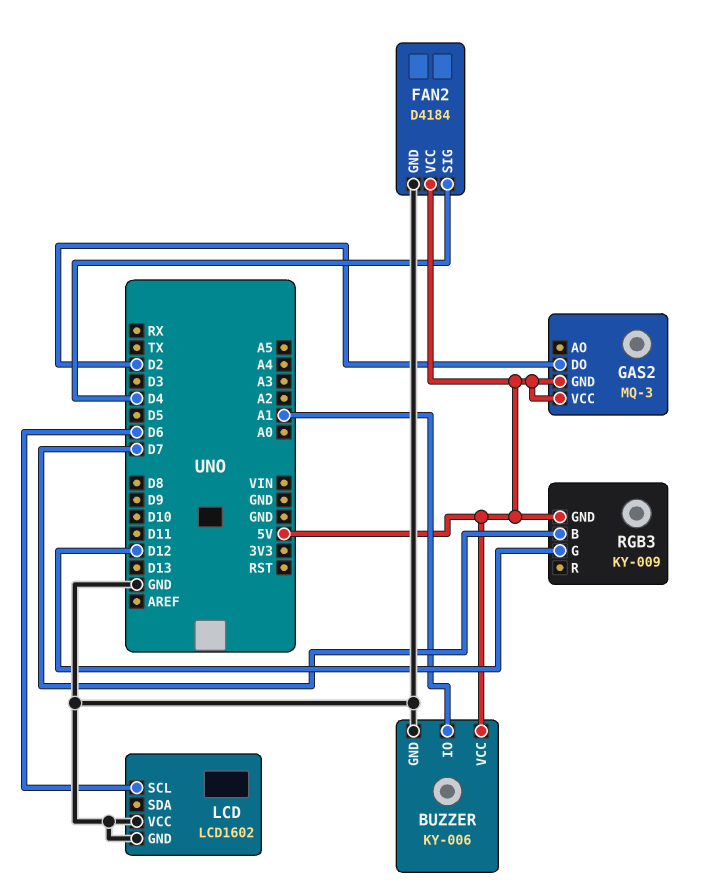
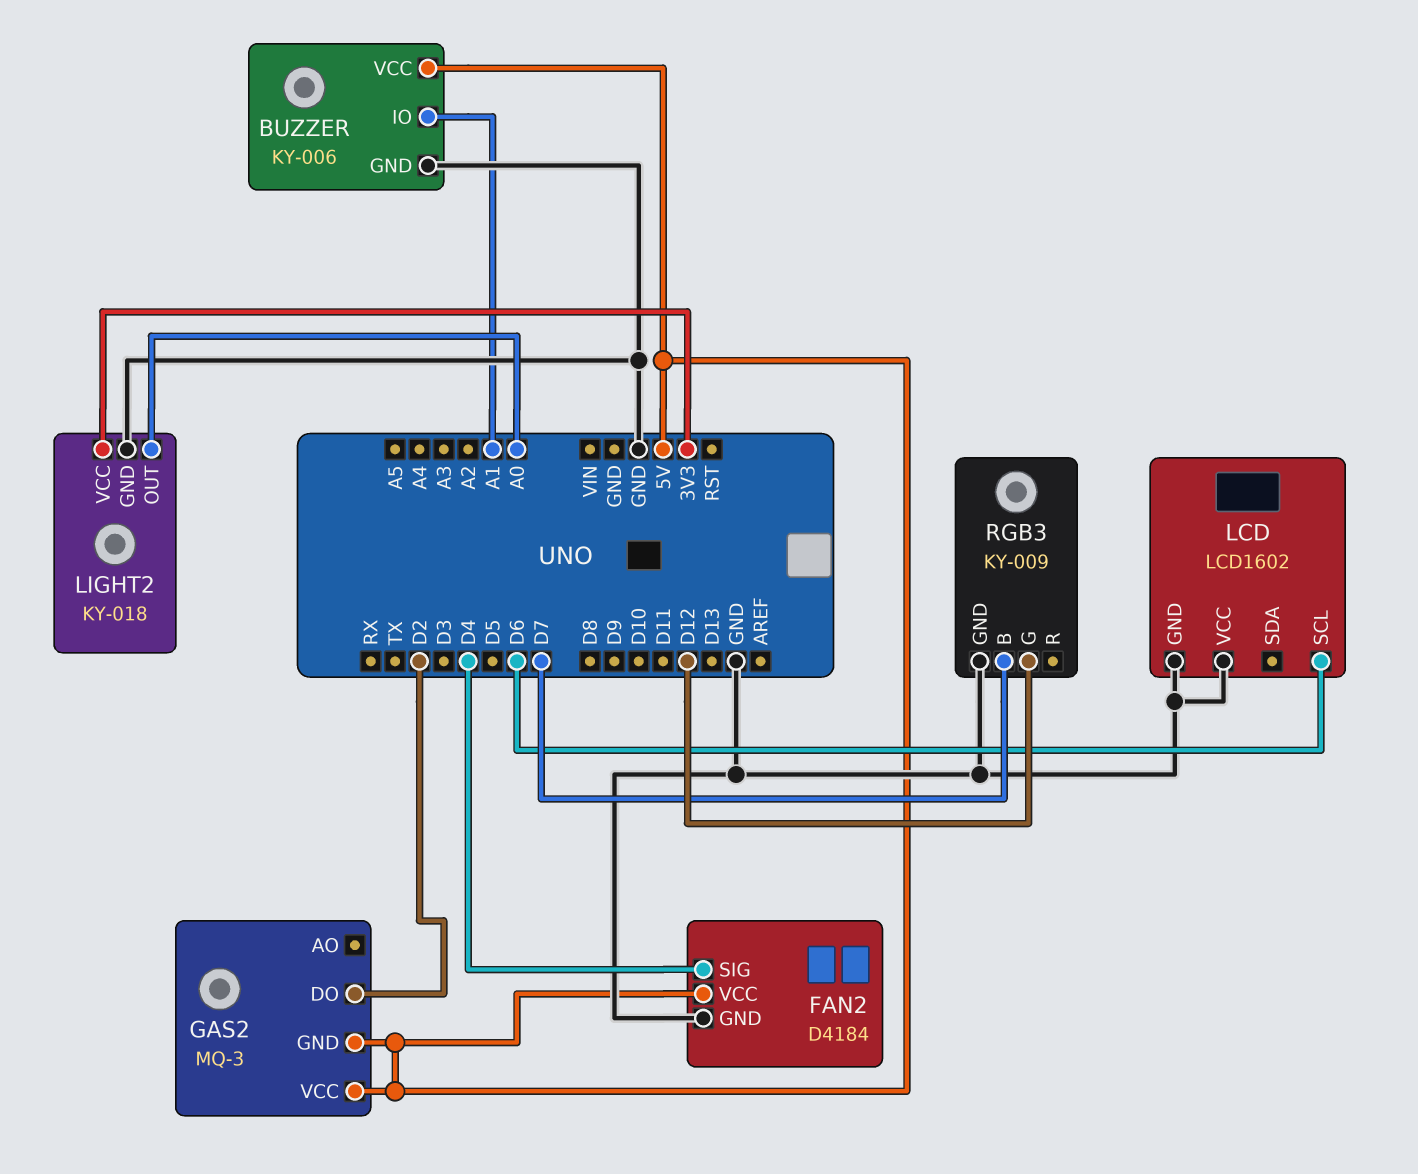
LIGHT2: none -> KY-018
LIGHT2 pin GND: none -> GND
LIGHT2 pin OUT: none -> A0
LIGHT2 pin VCC: none -> 3V3
RGB3 pin GND: 5V -> GND

